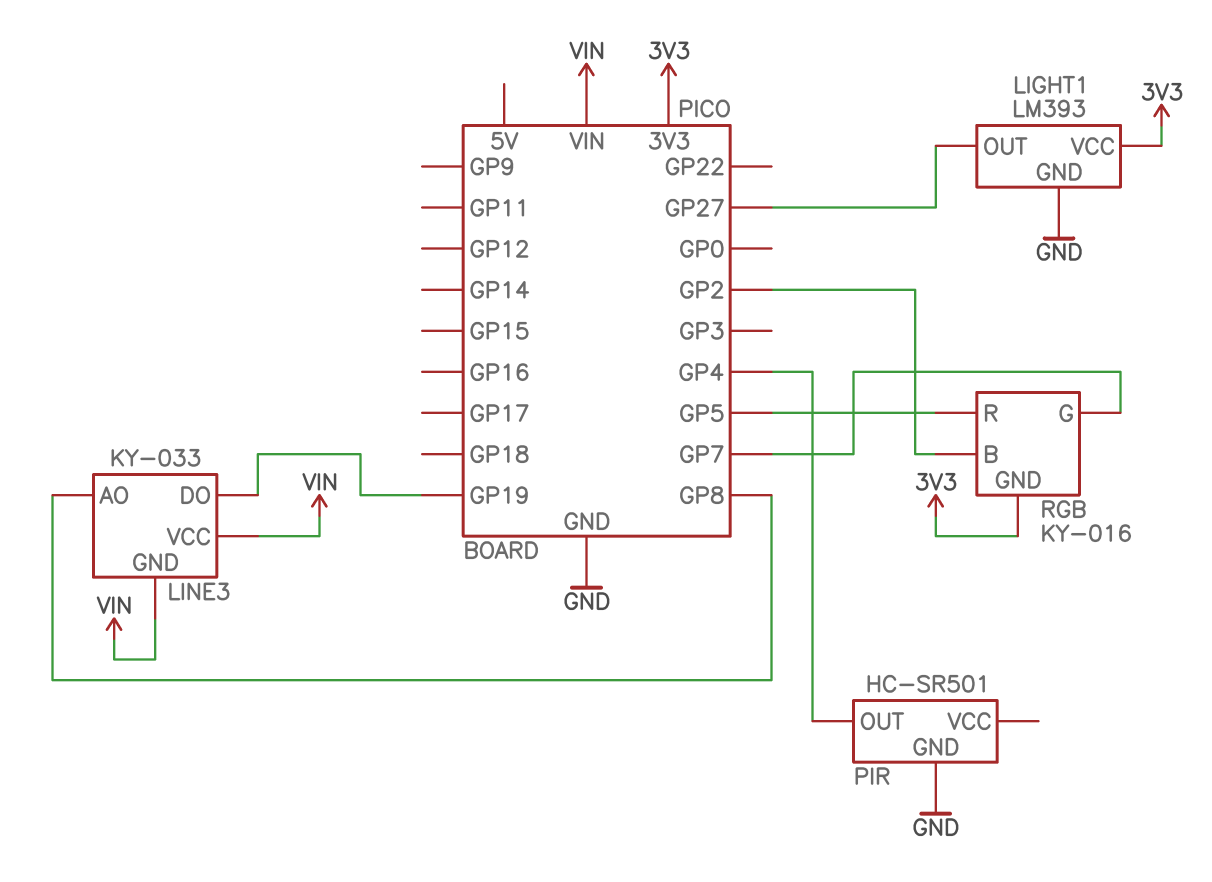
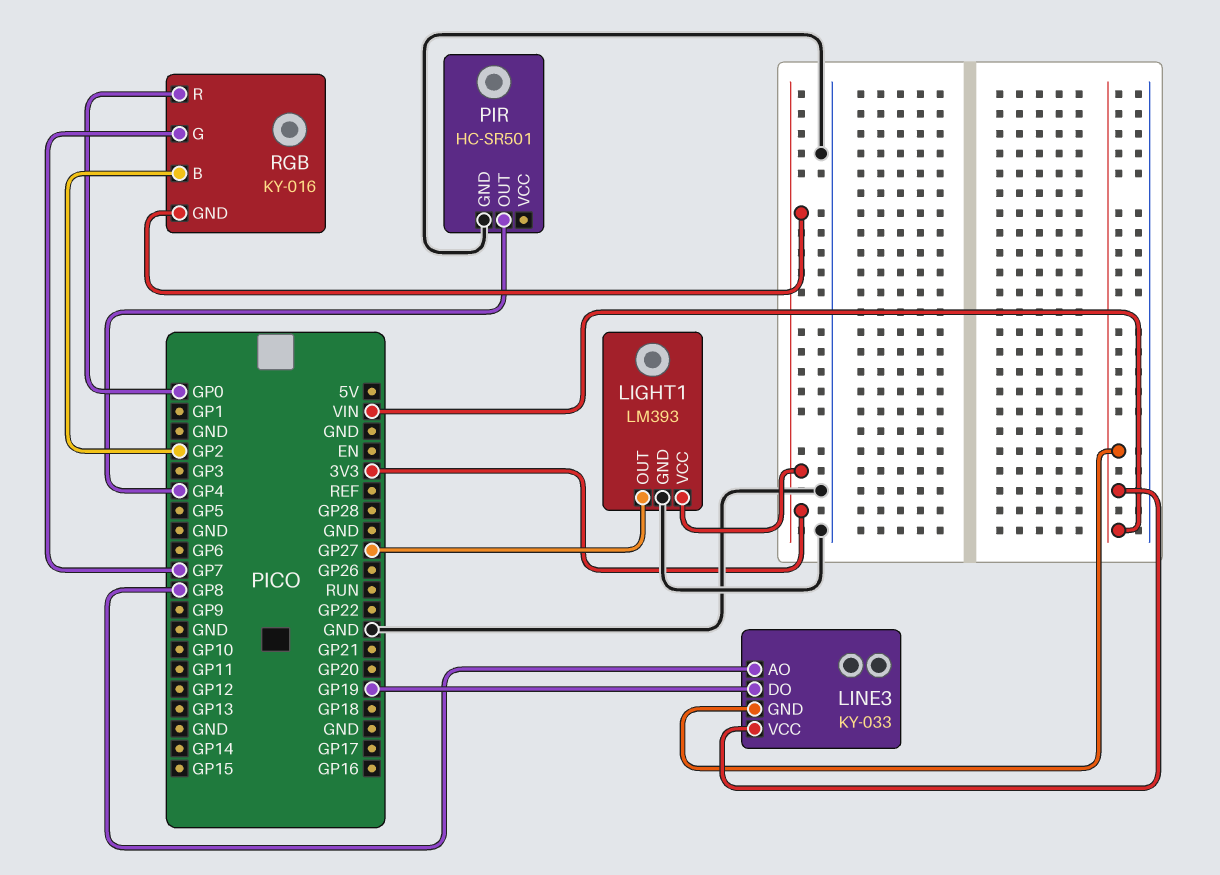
RGB pin R: GP5 -> GP0

